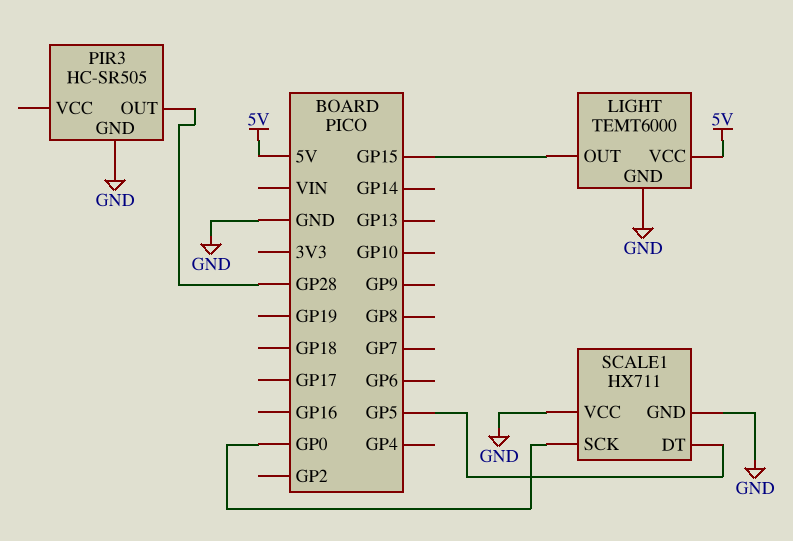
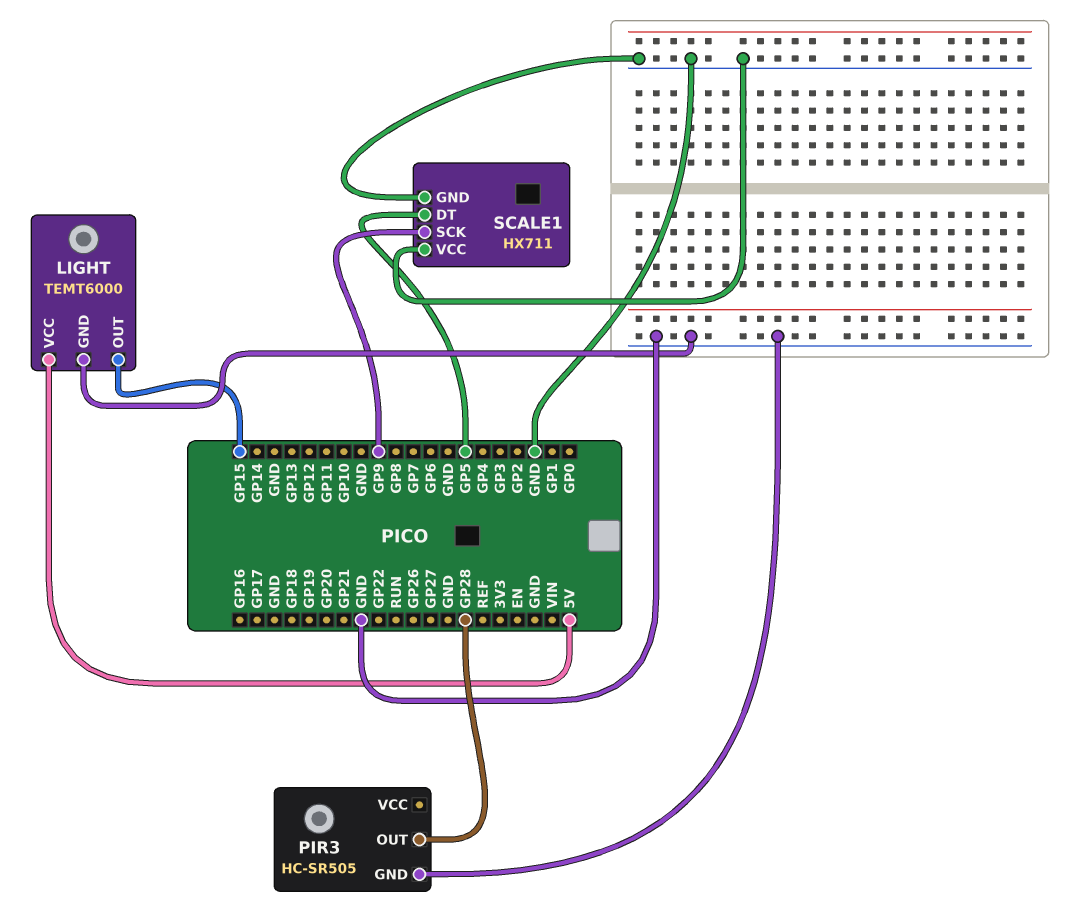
SCALE1 pin SCK: GP0 -> GP9

